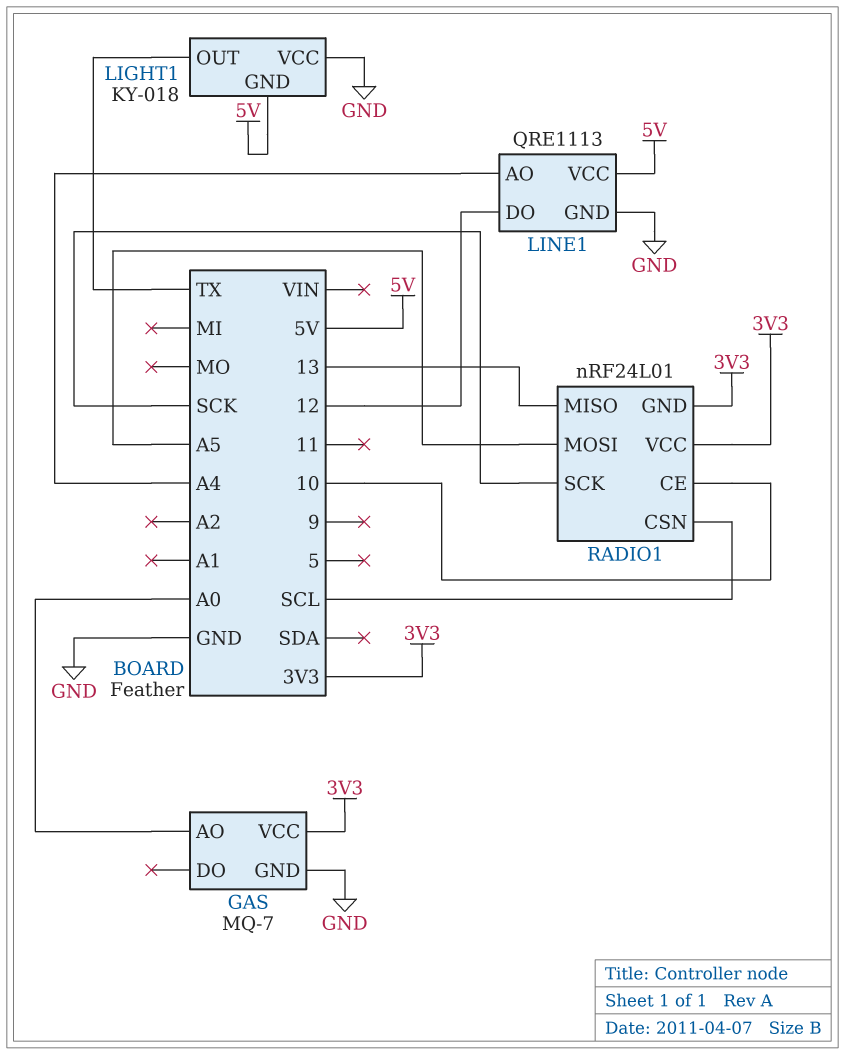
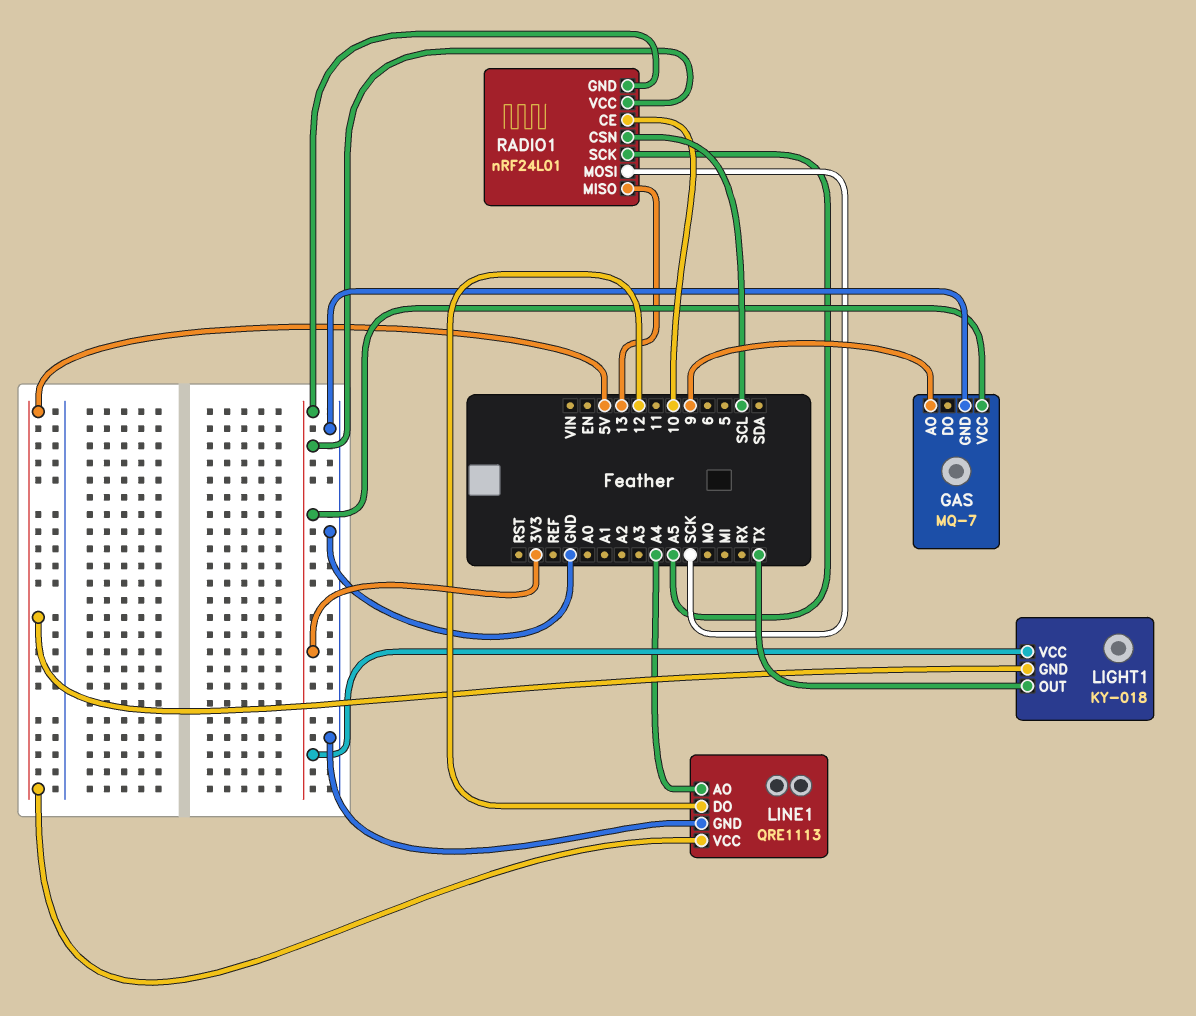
GAS pin AO: A0 -> 9
LIGHT1 pin VCC: GND -> 3V3
RADIO1 pin MOSI: A5 -> SCK
RADIO1 pin SCK: SCK -> A5

